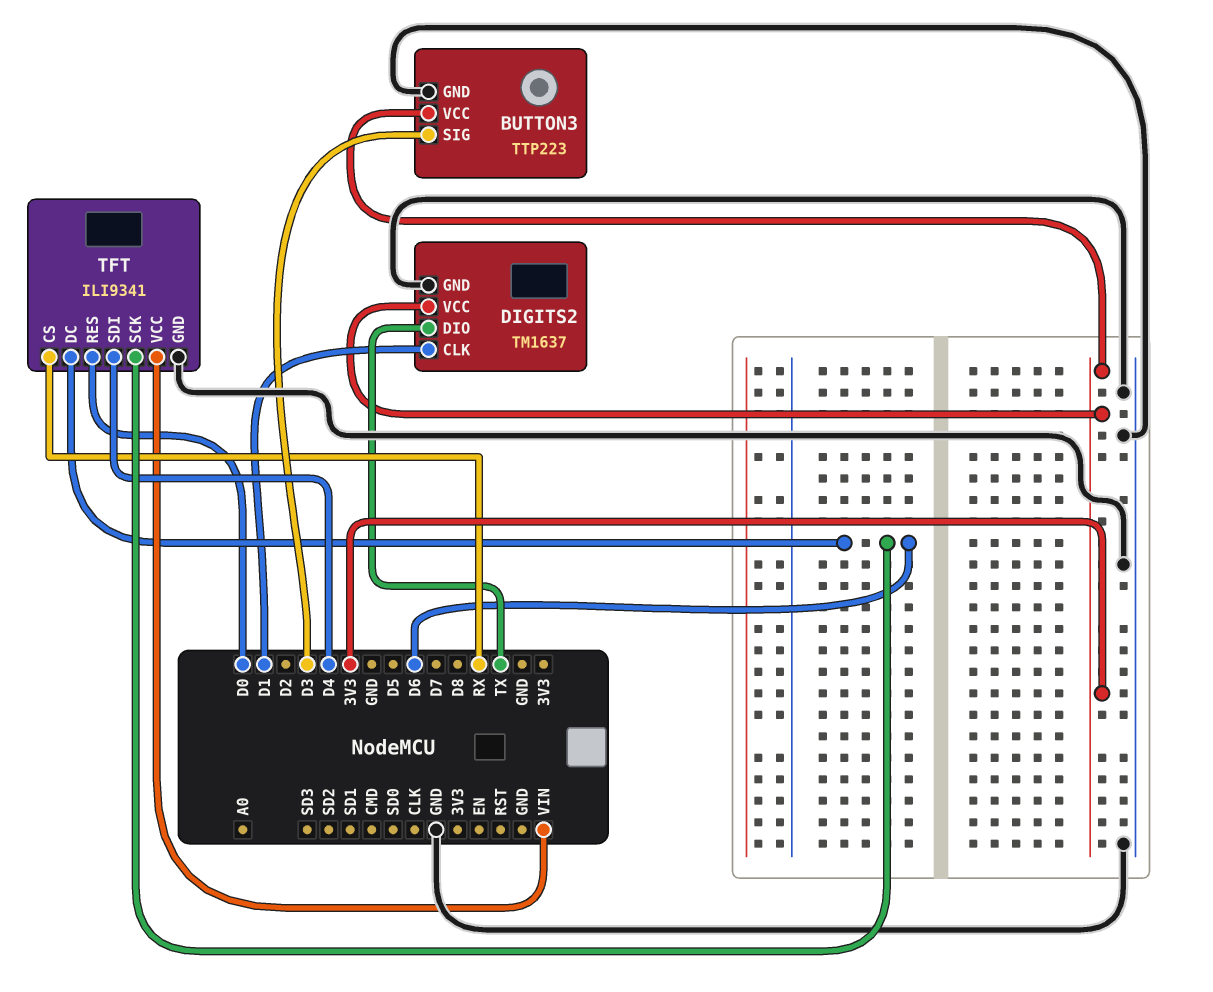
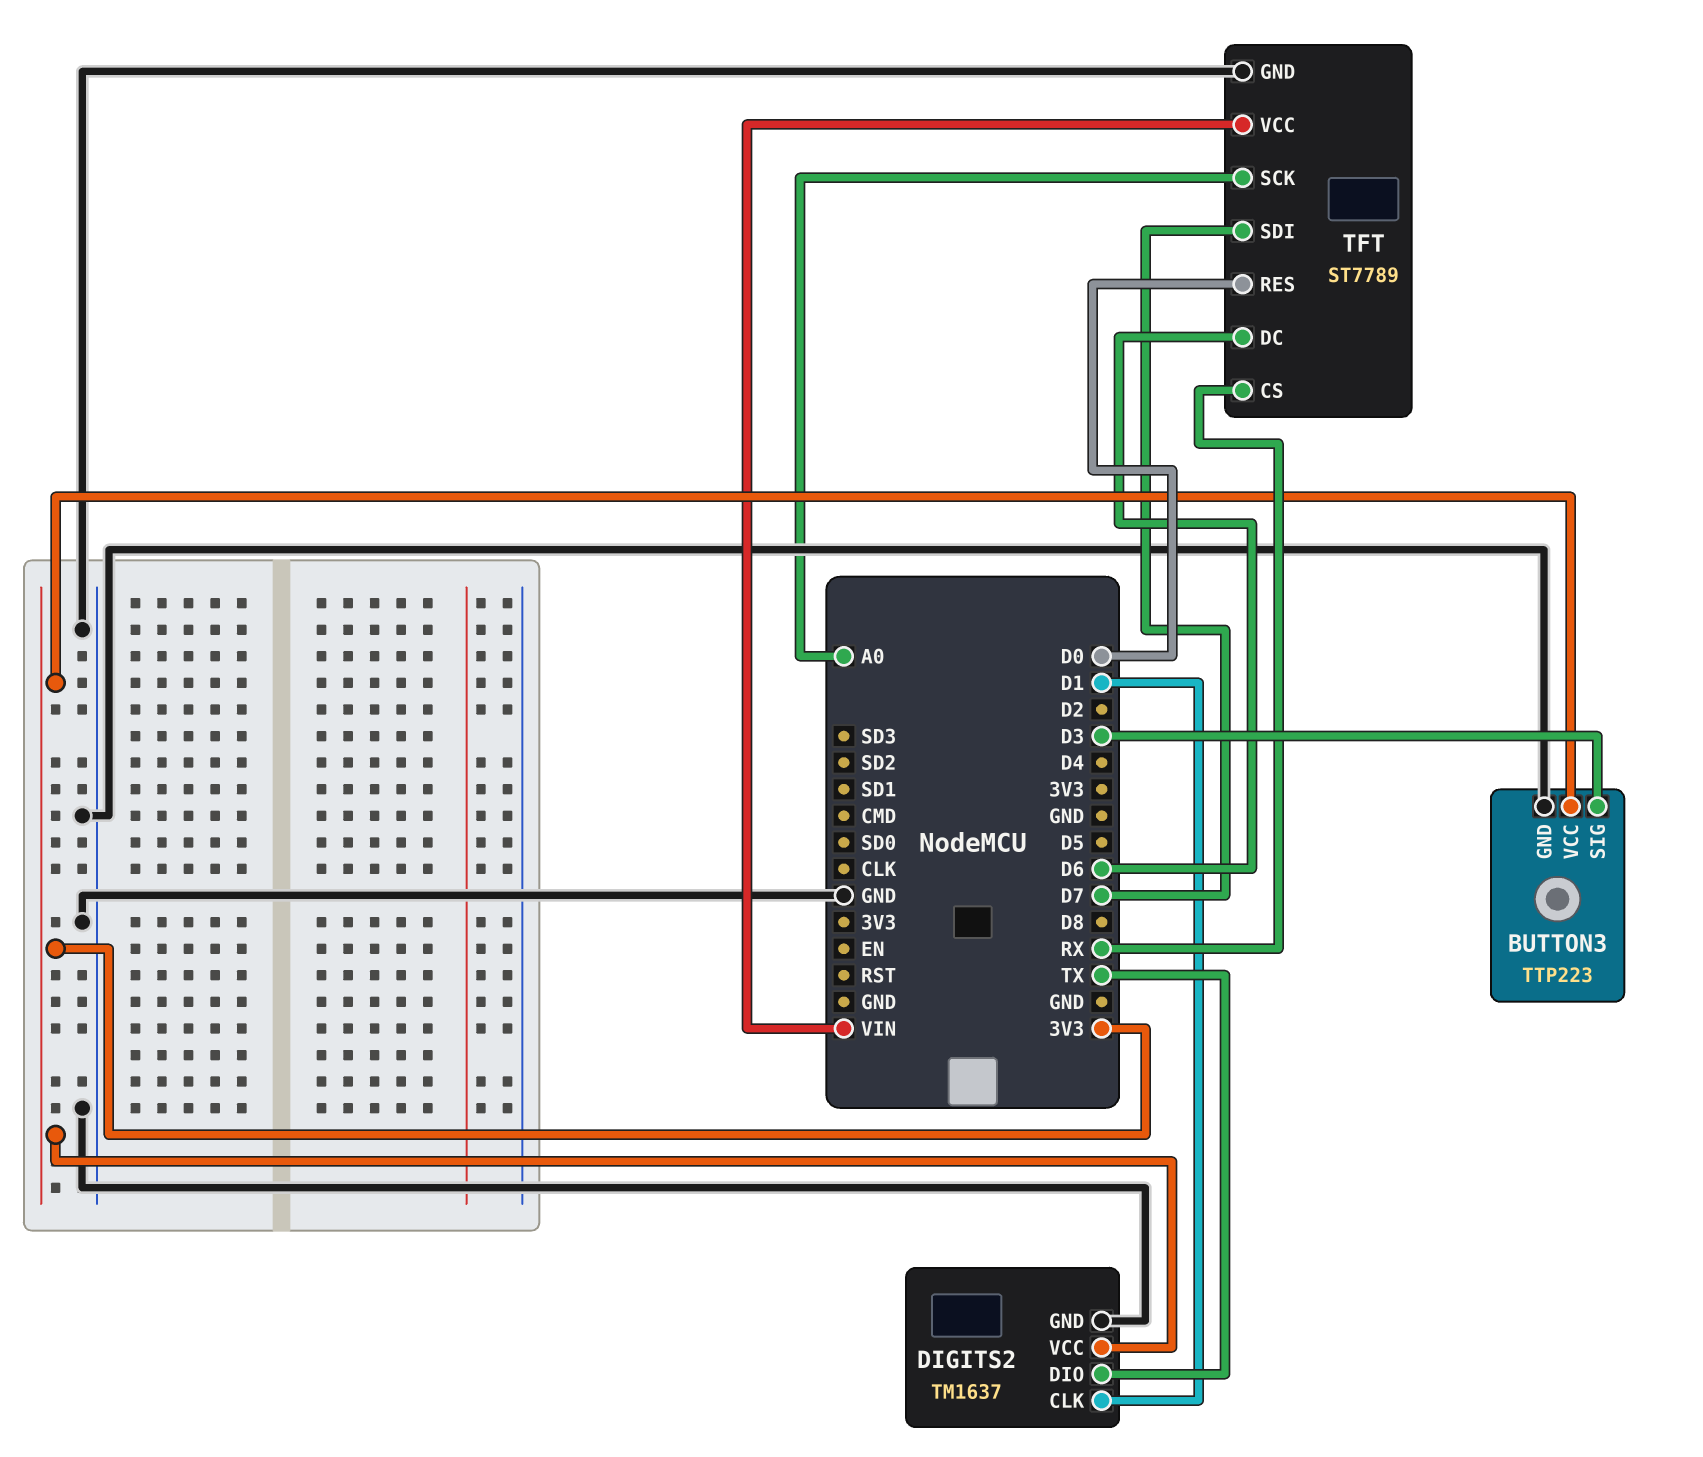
TFT: ILI9341 -> ST7789
TFT pin SCK: D6 -> A0
TFT pin SDI: D4 -> D7

